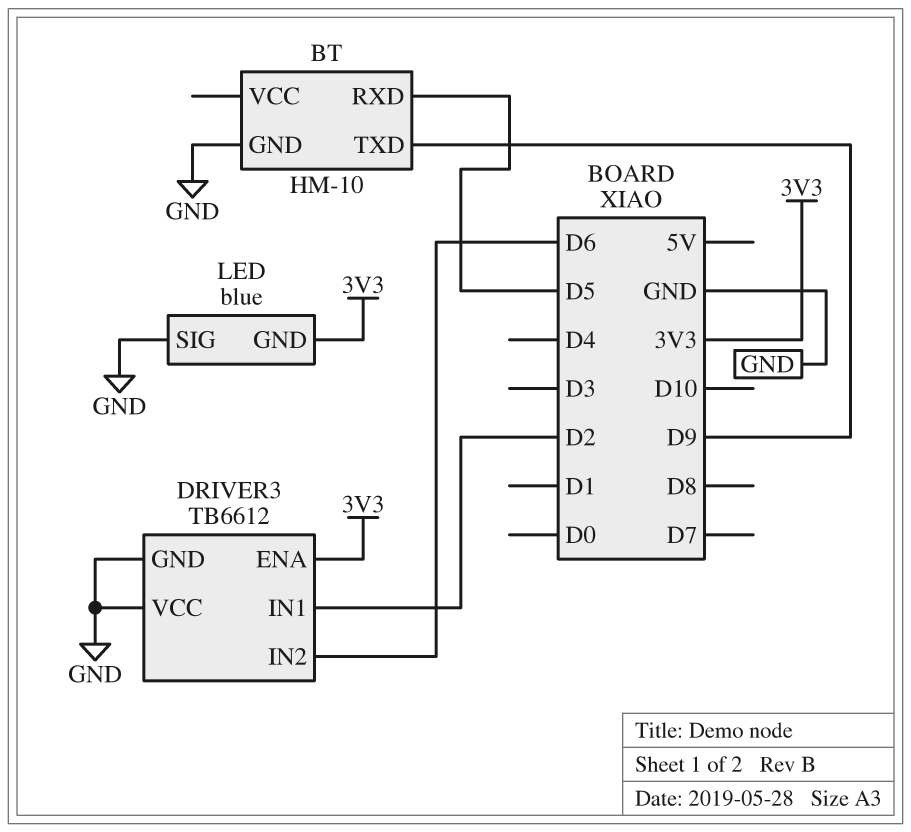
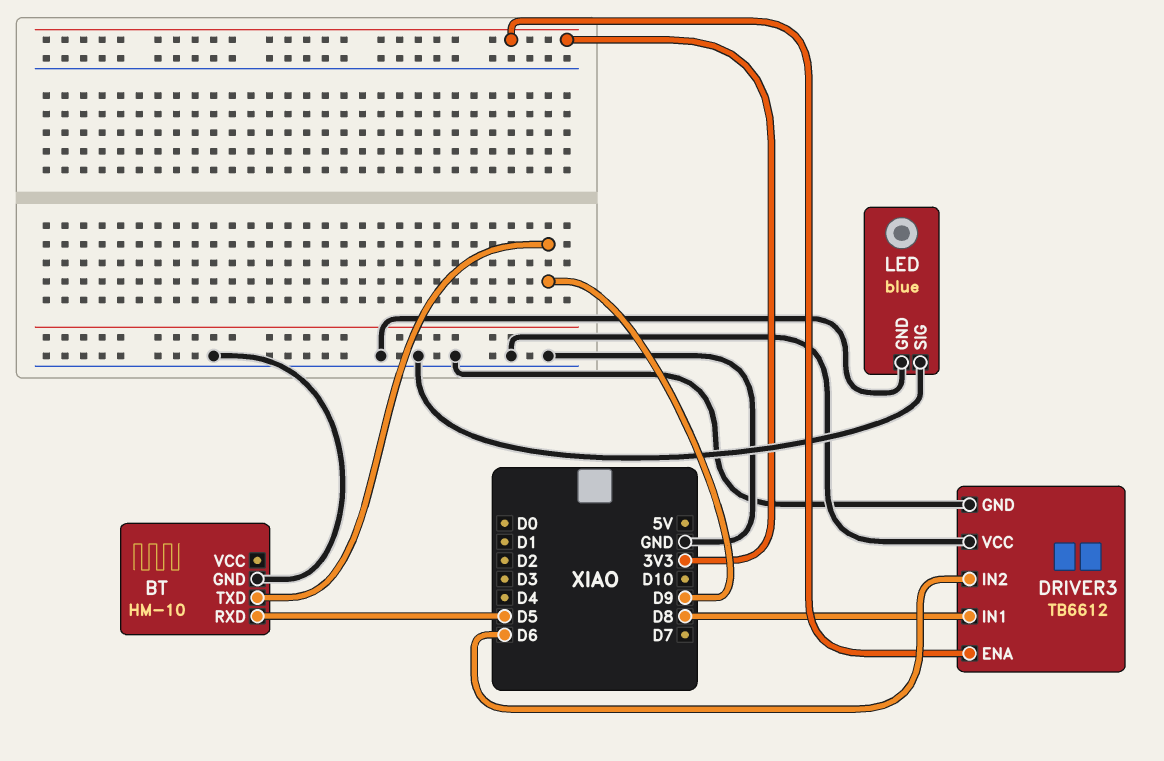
DRIVER3 pin IN1: D2 -> D8
LED pin GND: 3V3 -> GND

